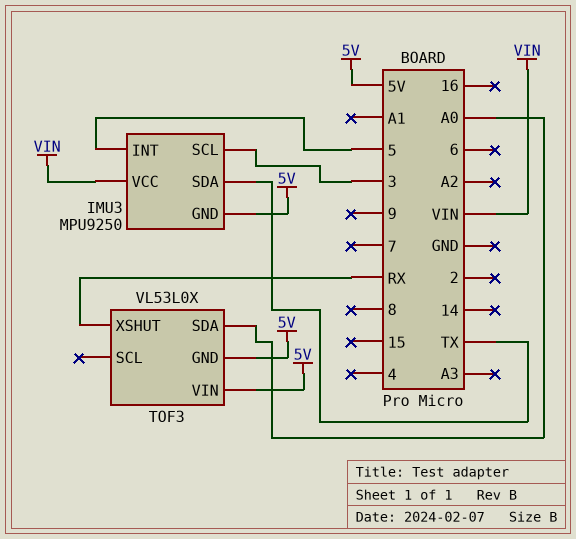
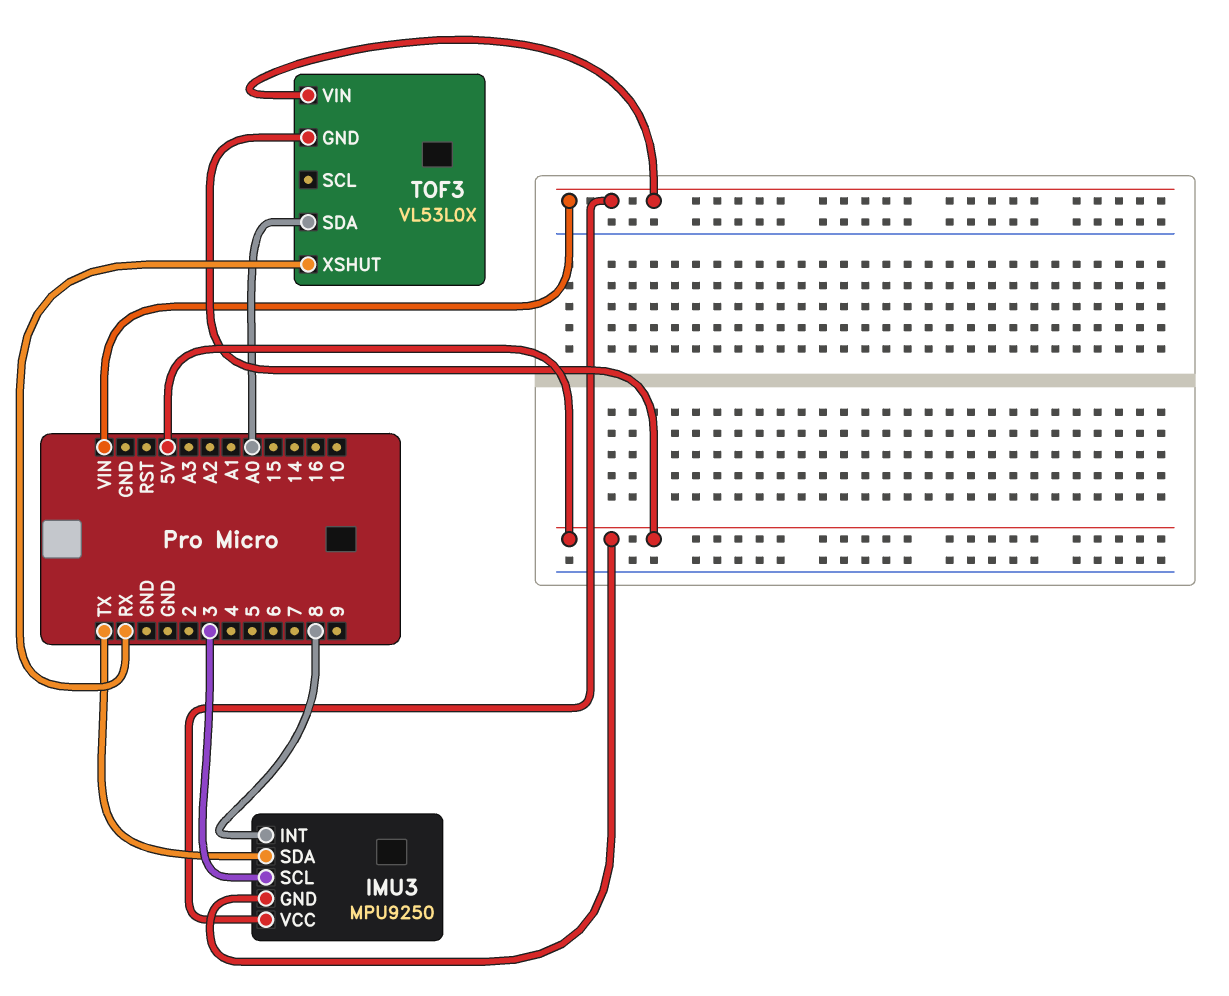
IMU3 pin INT: 5 -> 8
TOF3 pin VIN: 5V -> VIN

